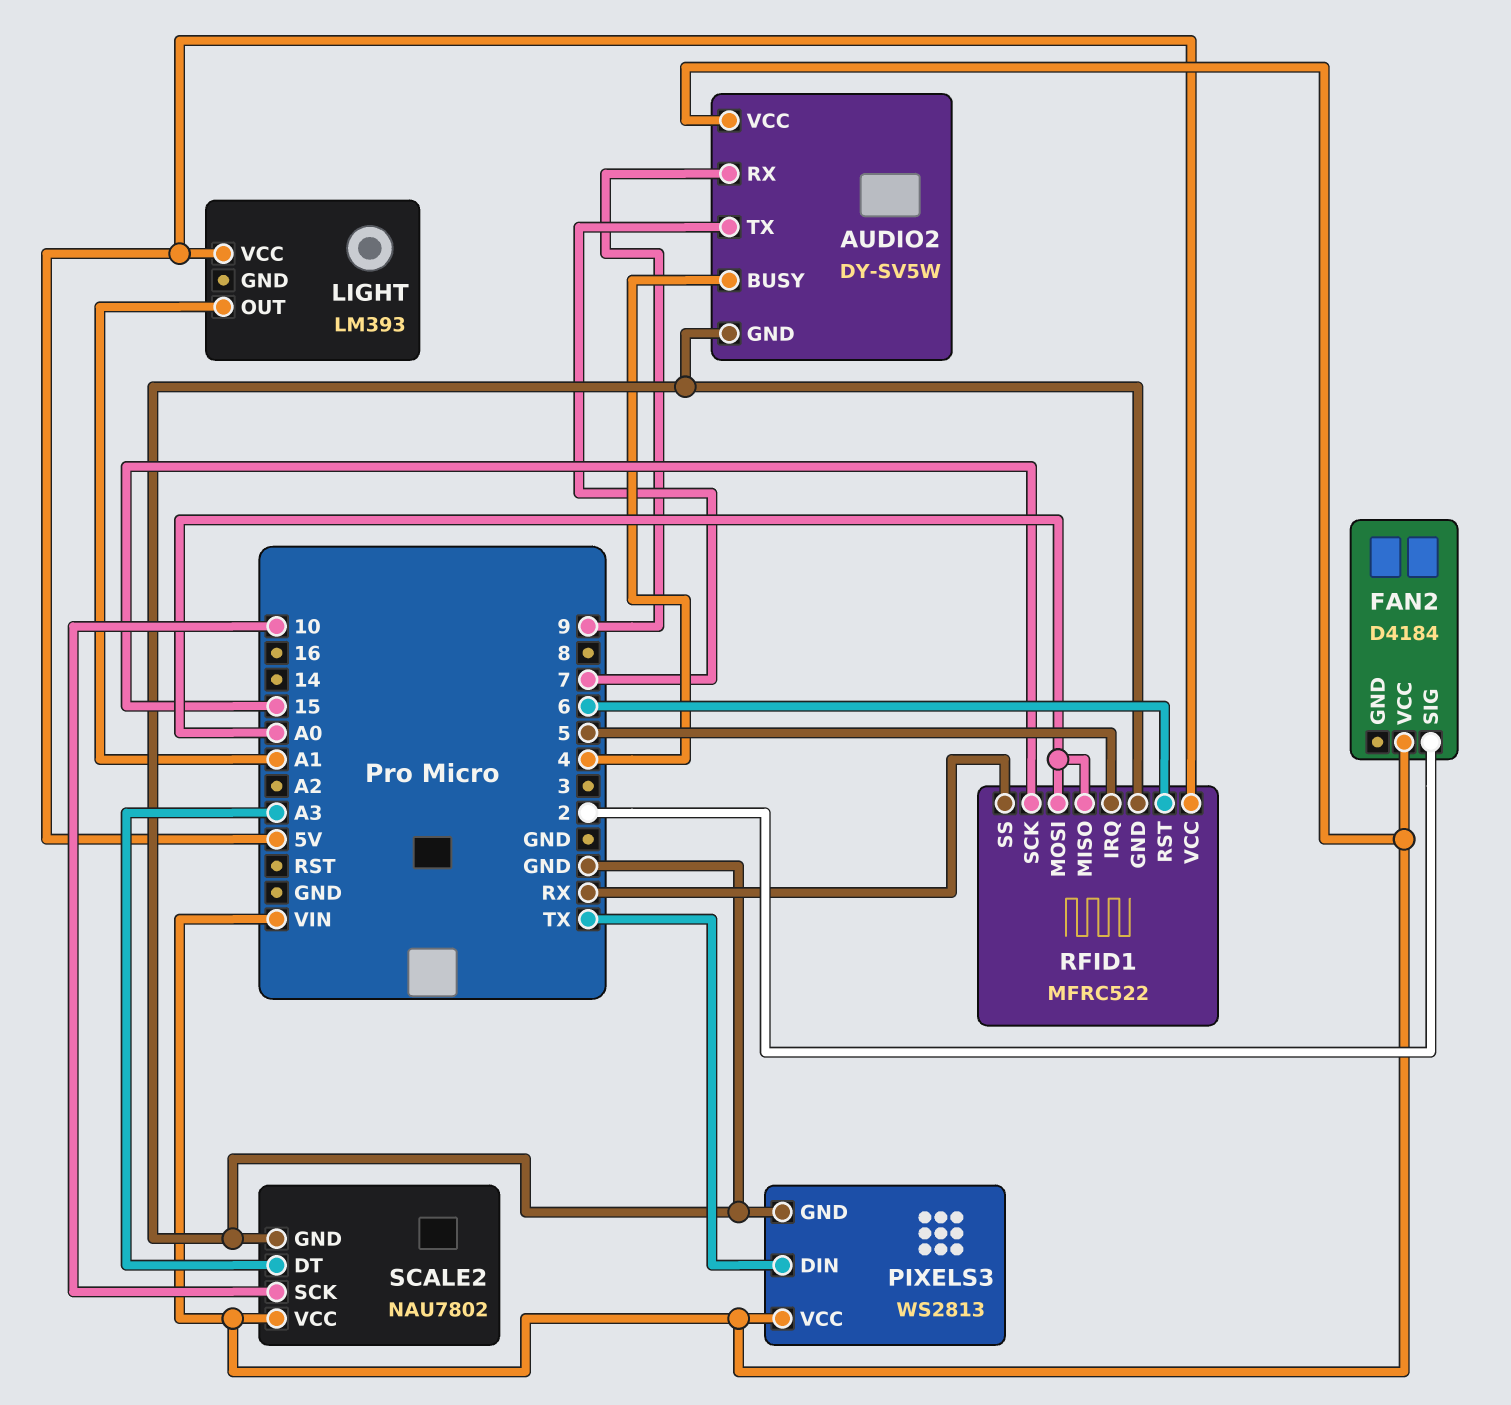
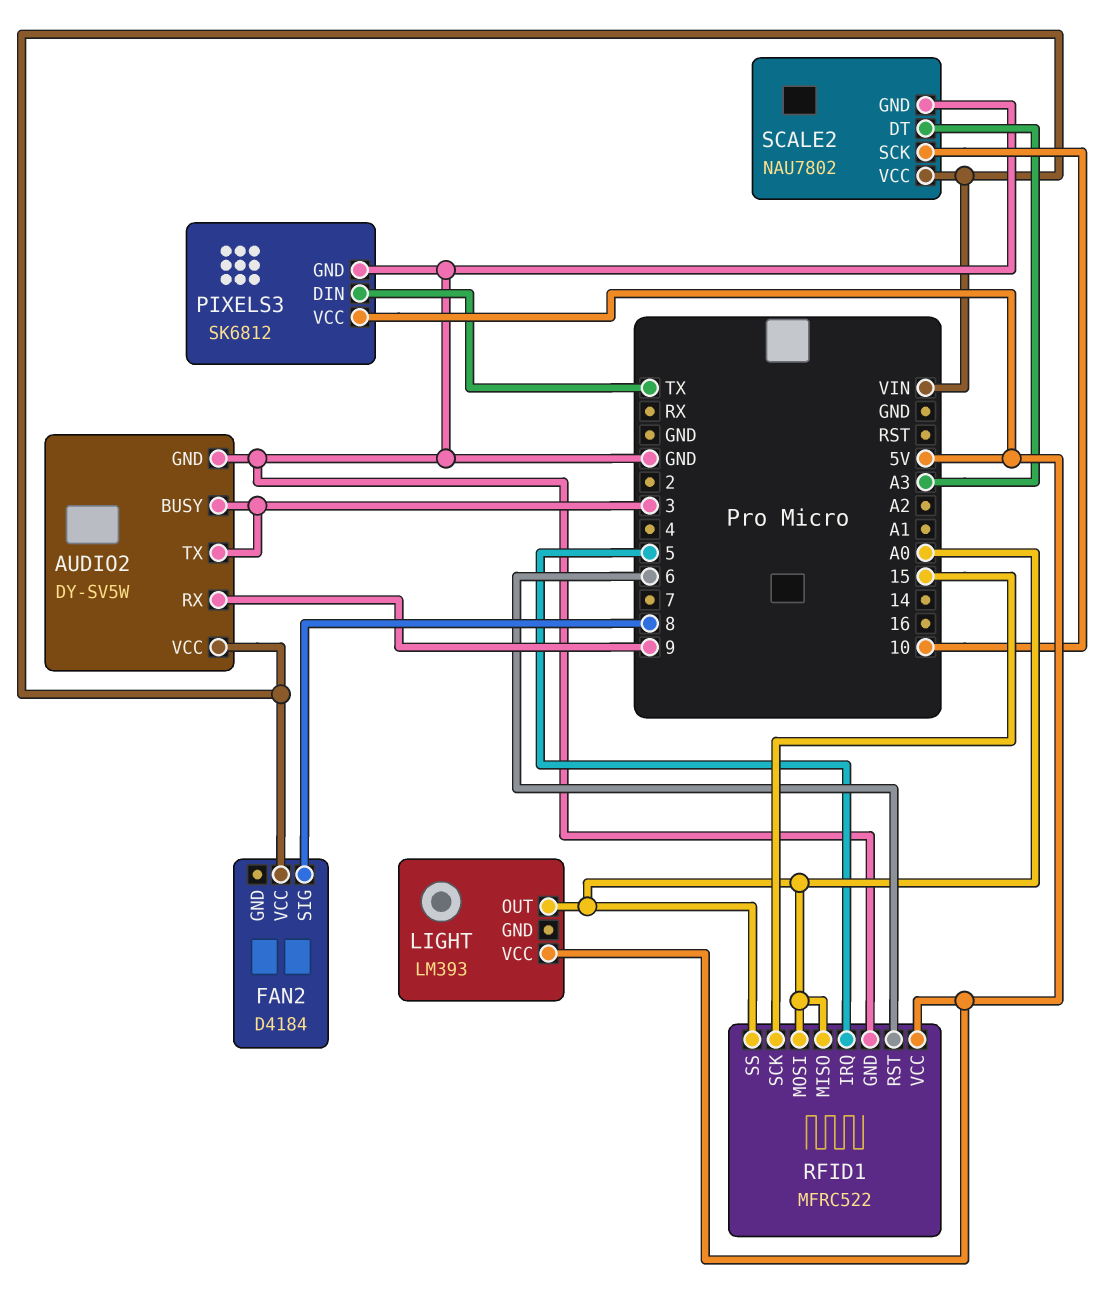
AUDIO2 pin BUSY: 4 -> 3
AUDIO2 pin TX: 7 -> 3
FAN2 pin SIG: 2 -> 8
LIGHT pin OUT: A1 -> A0
PIXELS3: WS2813 -> SK6812
PIXELS3 pin VCC: VIN -> 5V
RFID1 pin SS: RX -> A0

